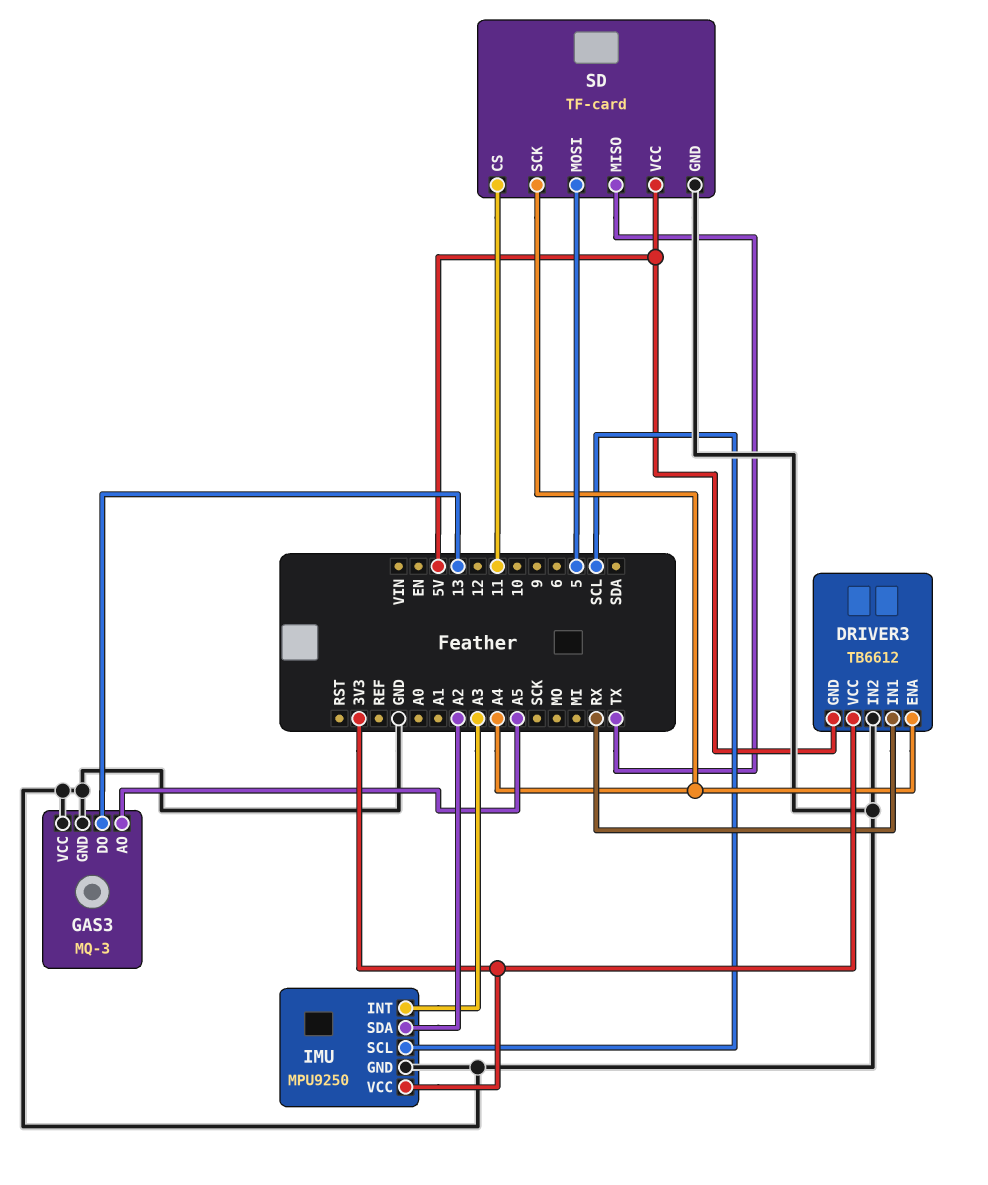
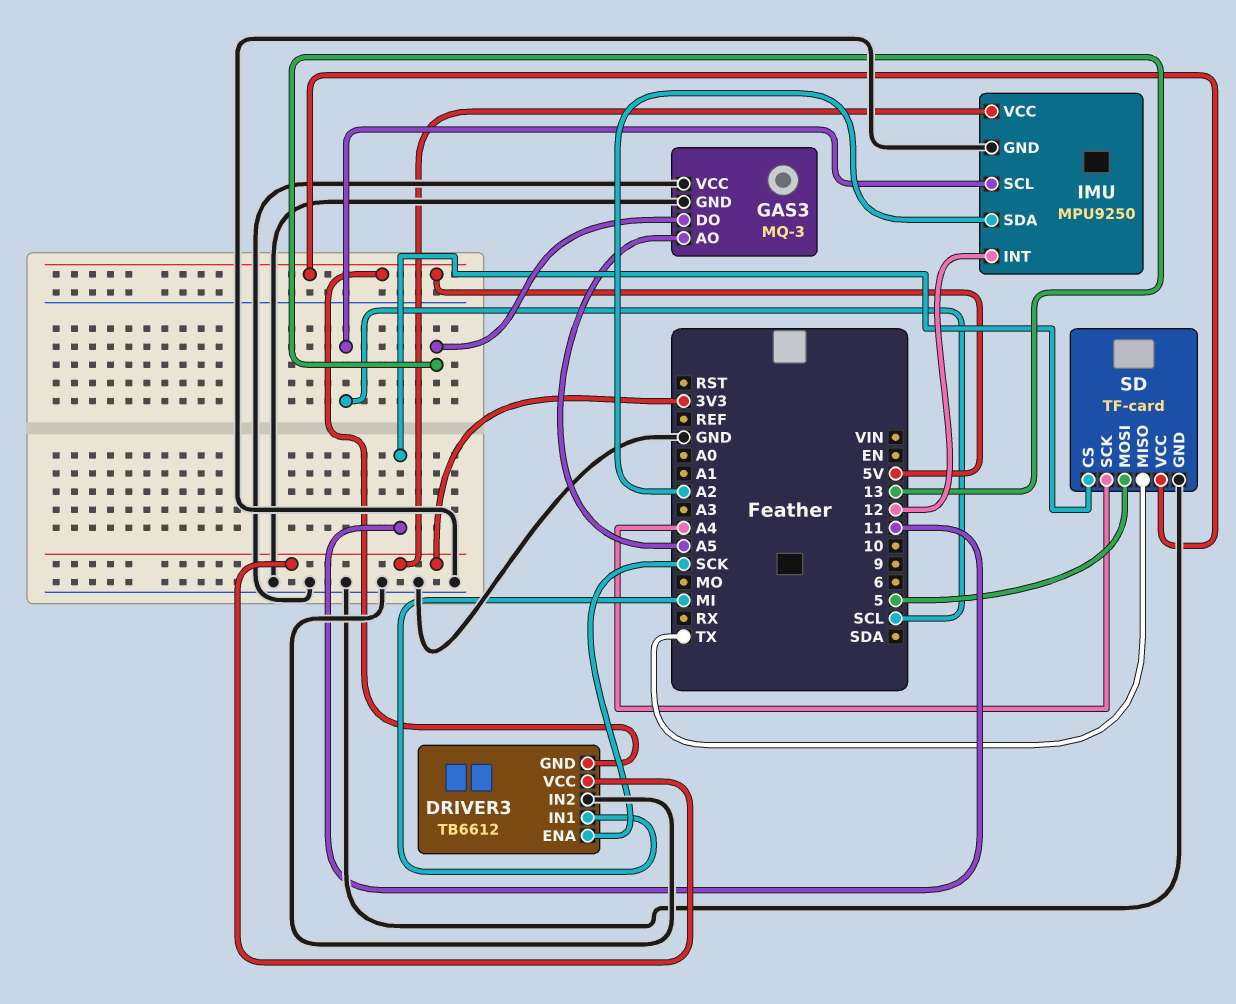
DRIVER3 pin ENA: A4 -> SCK
DRIVER3 pin IN1: RX -> MI
IMU pin INT: A3 -> 12

